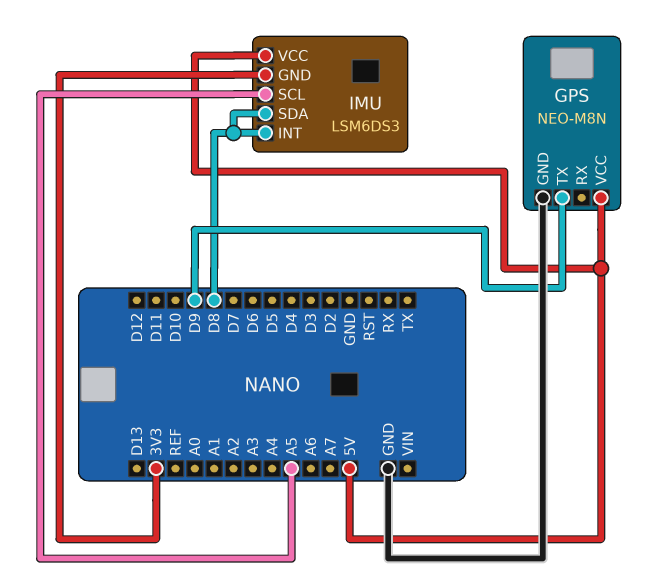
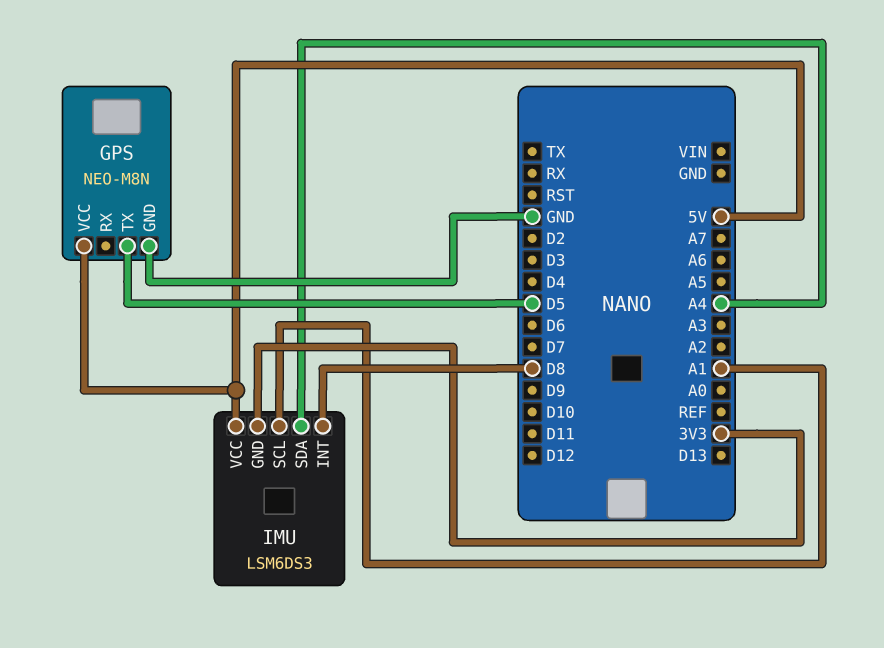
GPS pin TX: D9 -> D5
IMU pin SCL: A5 -> A1
IMU pin SDA: D8 -> A4

